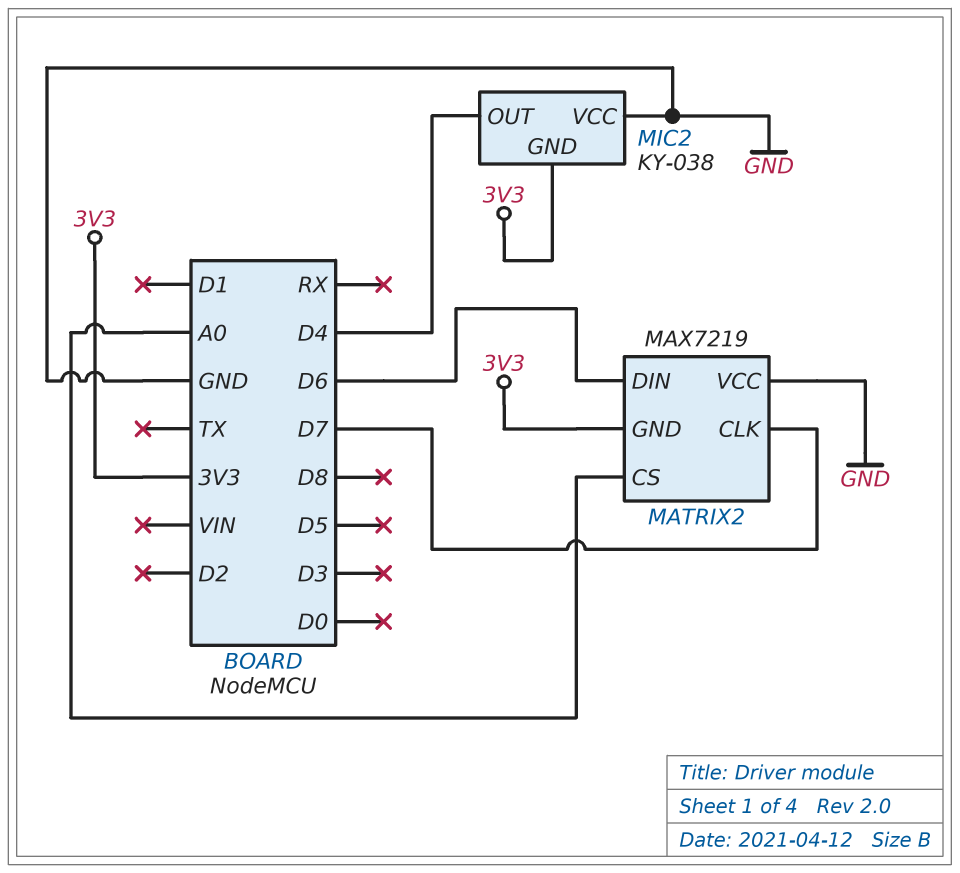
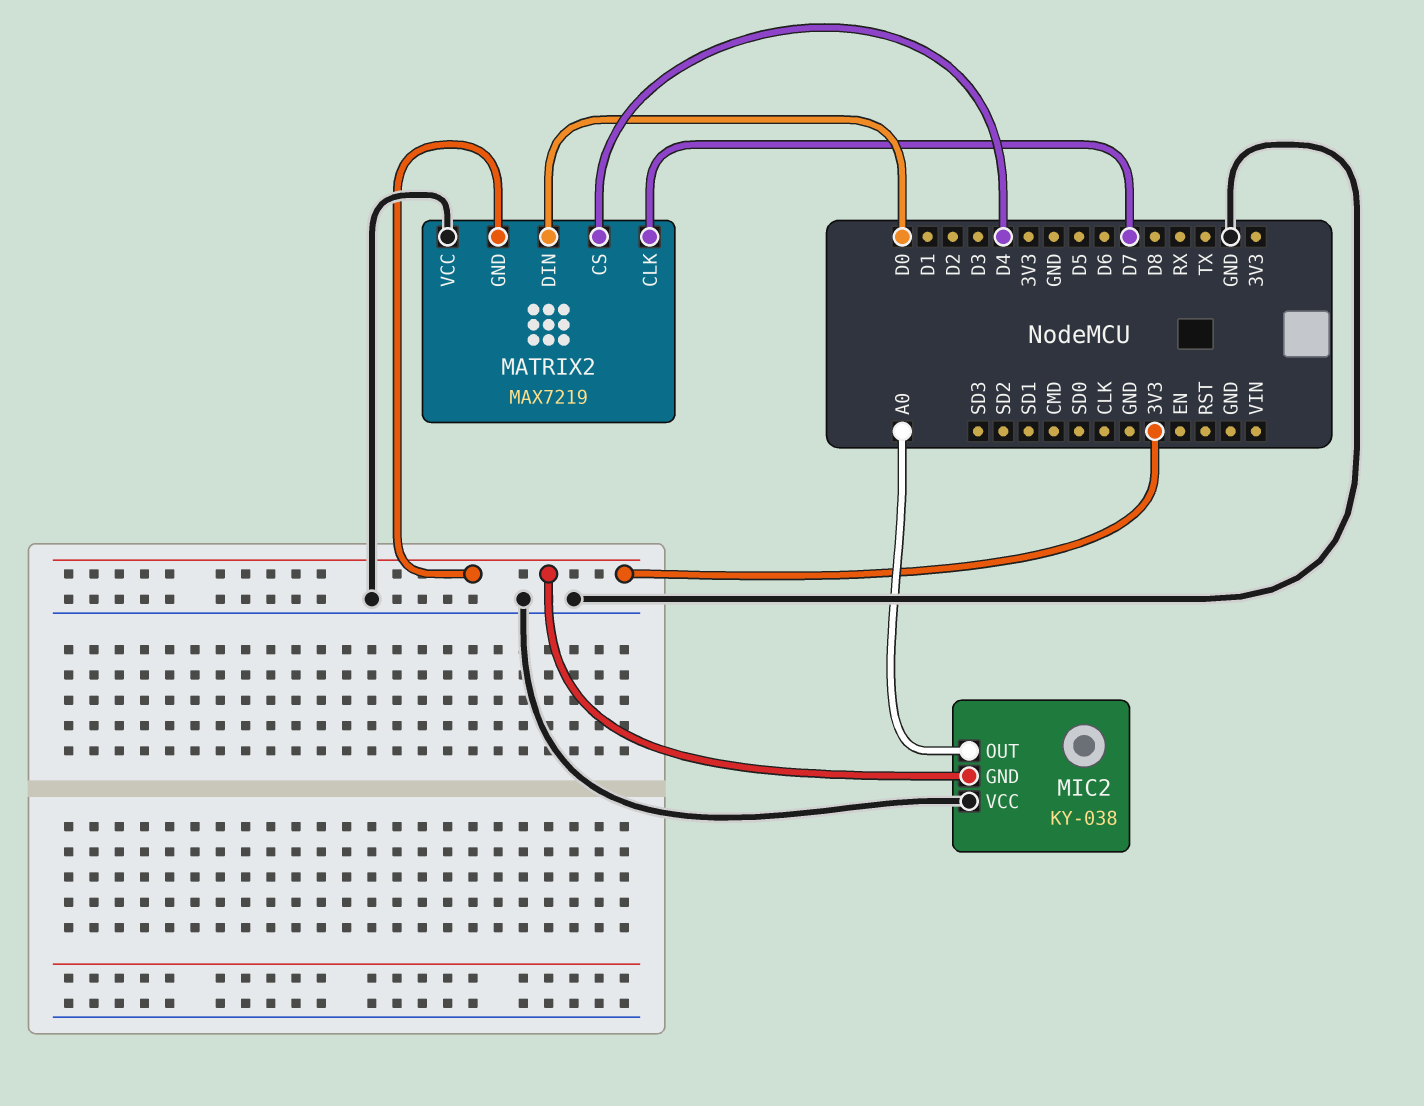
MATRIX2 pin CS: A0 -> D4
MATRIX2 pin DIN: D6 -> D0
MIC2 pin OUT: D4 -> A0

